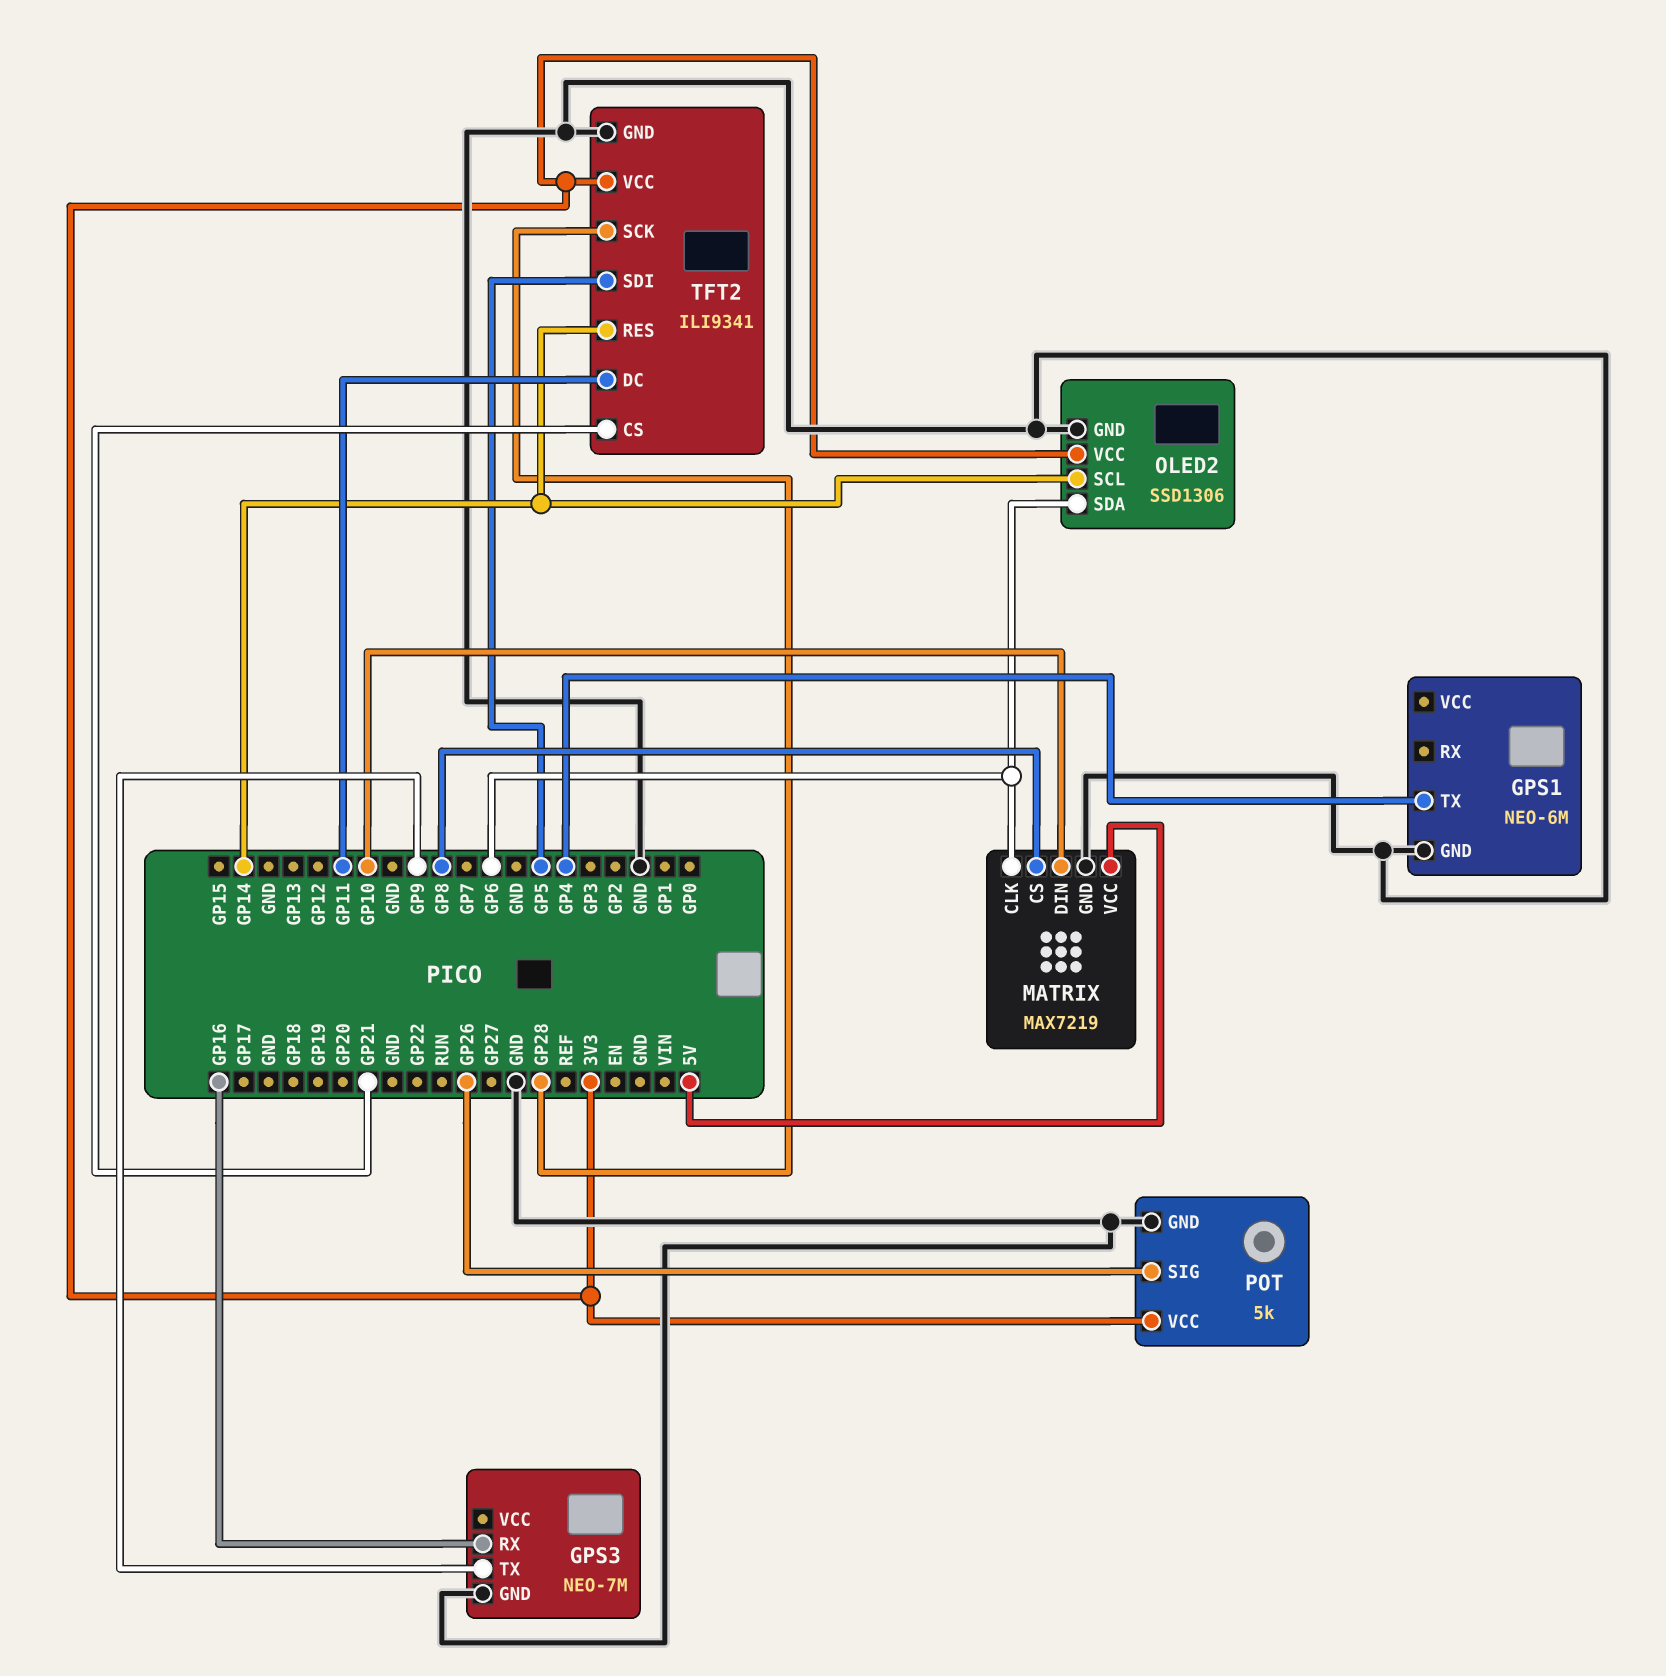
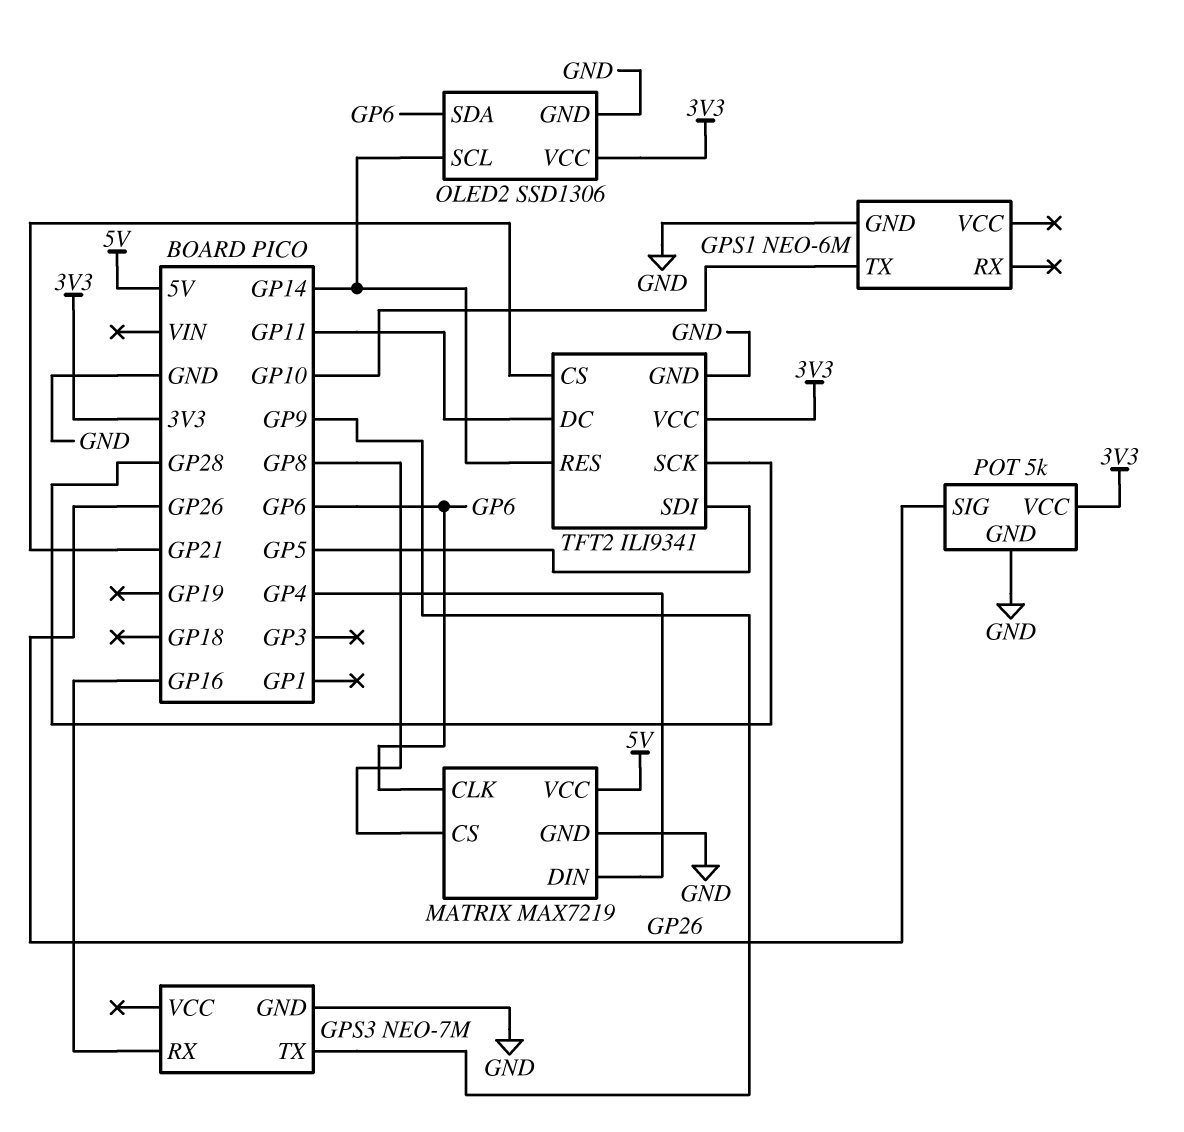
GPS1 pin TX: GP4 -> GP10
MATRIX pin DIN: GP10 -> GP4

